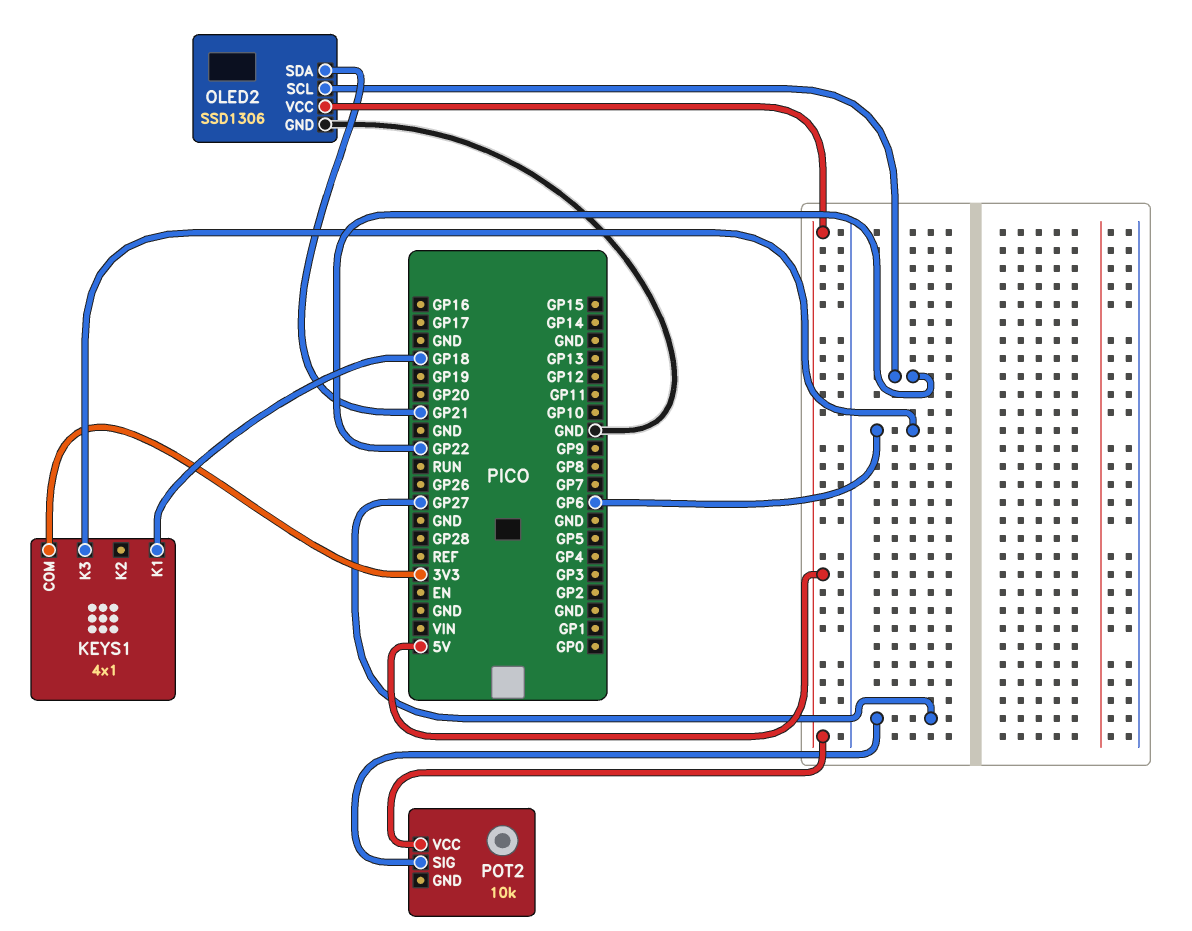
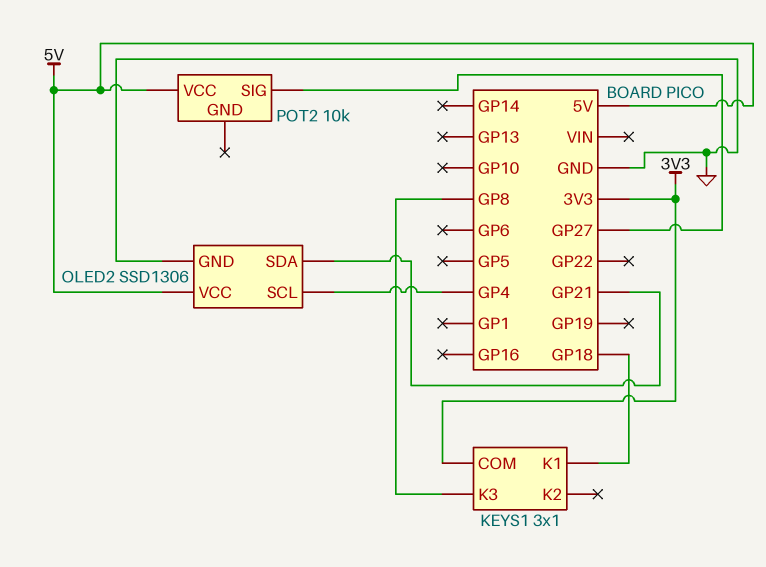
KEYS1: 4x1 -> 3x1
KEYS1 pin K3: GP6 -> GP8
OLED2 pin SCL: GP22 -> GP4

